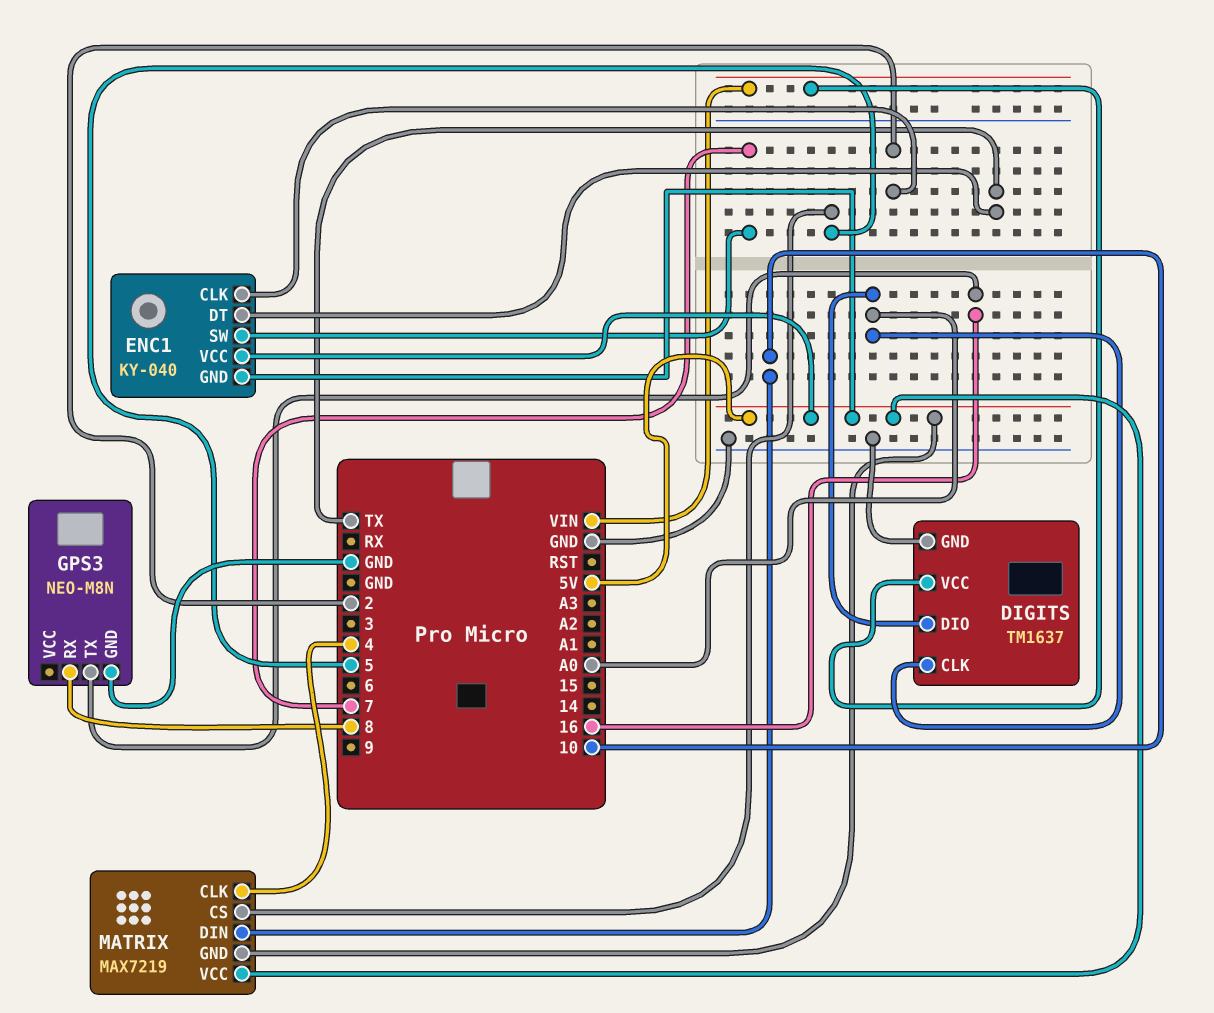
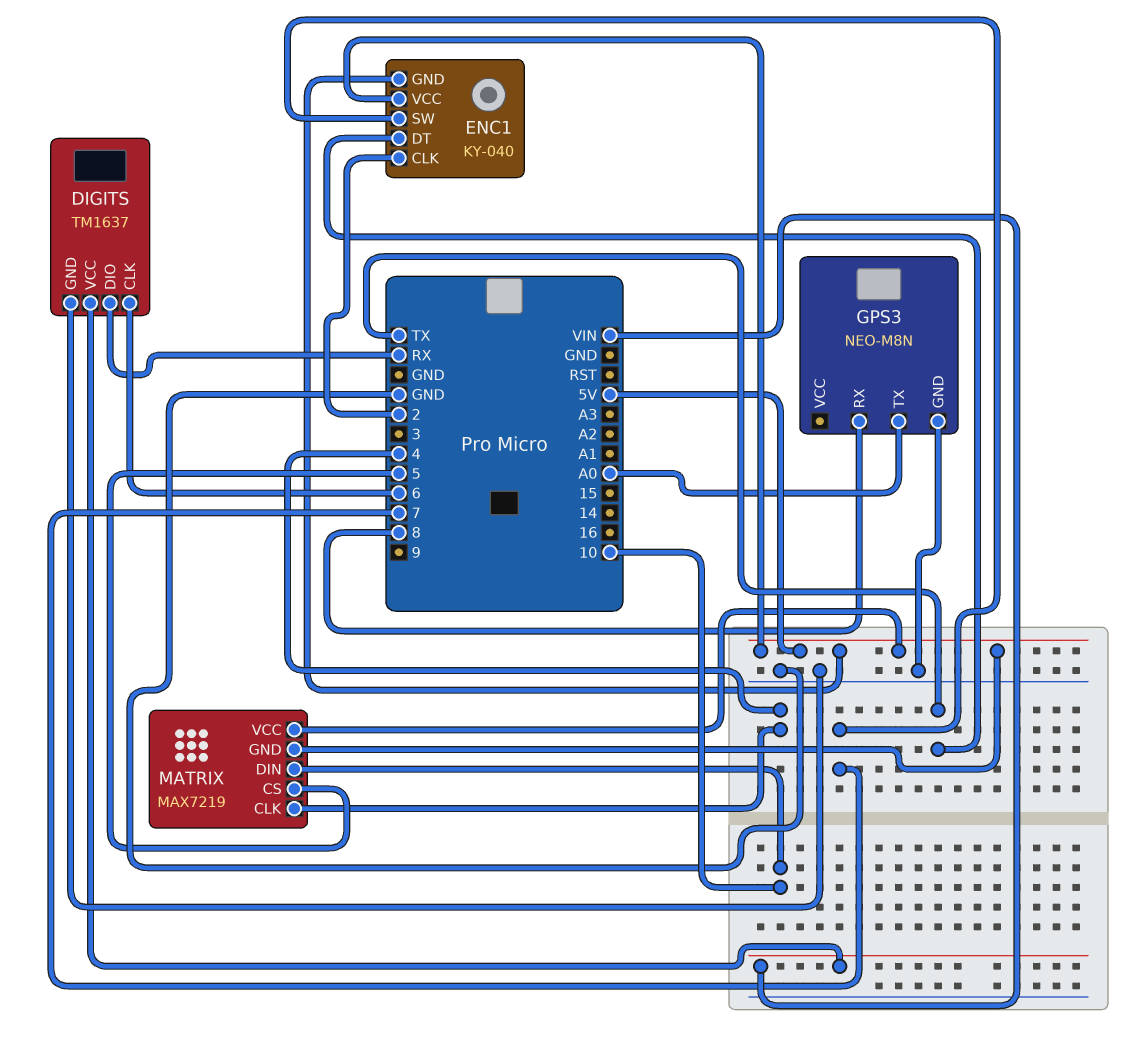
DIGITS pin CLK: A0 -> 6
DIGITS pin DIO: A0 -> RX
GPS3 pin TX: 16 -> A0

